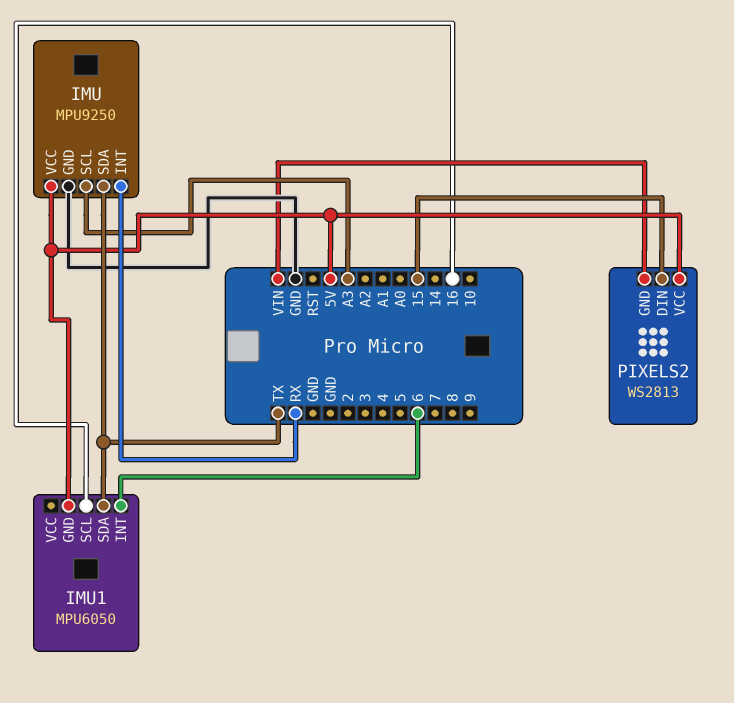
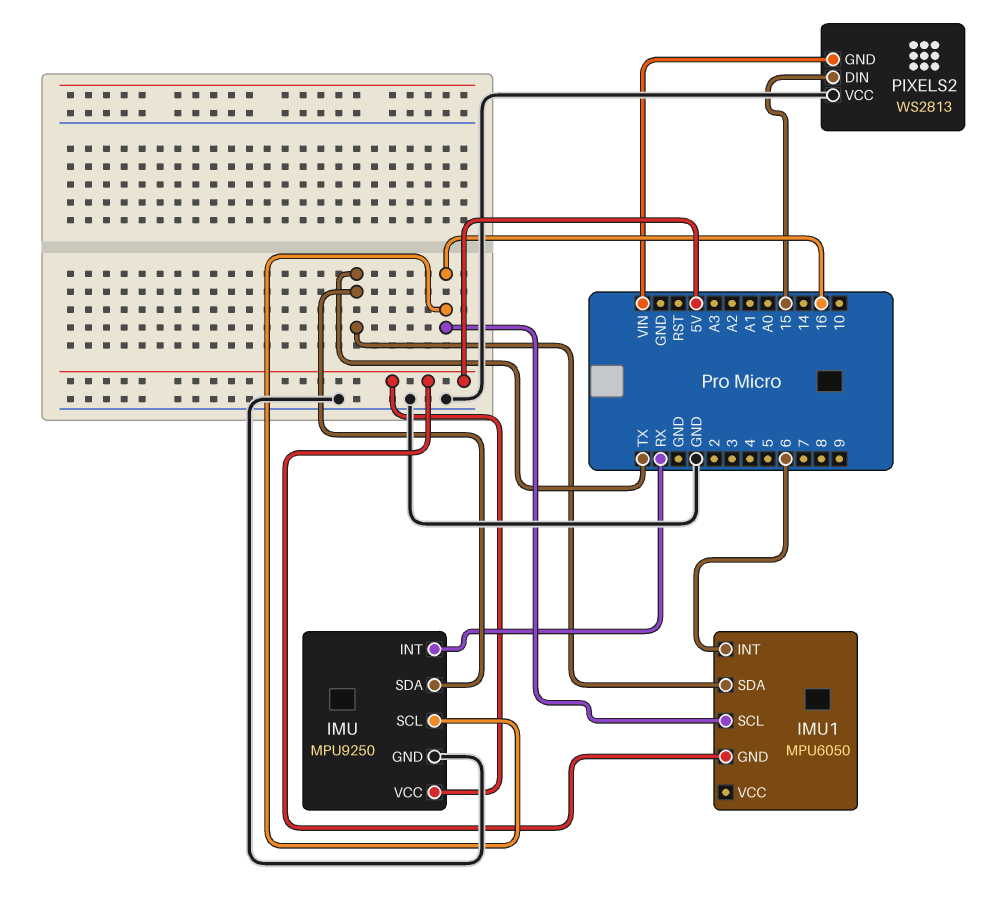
IMU pin SCL: A3 -> 16
PIXELS2 pin VCC: 5V -> GND

